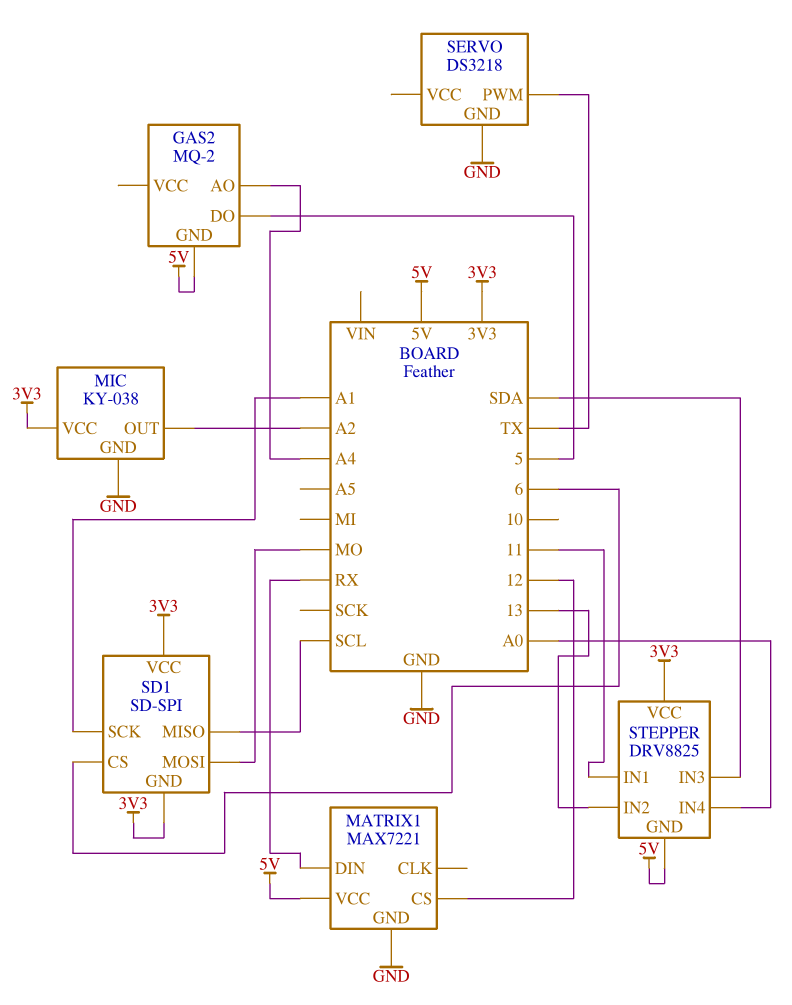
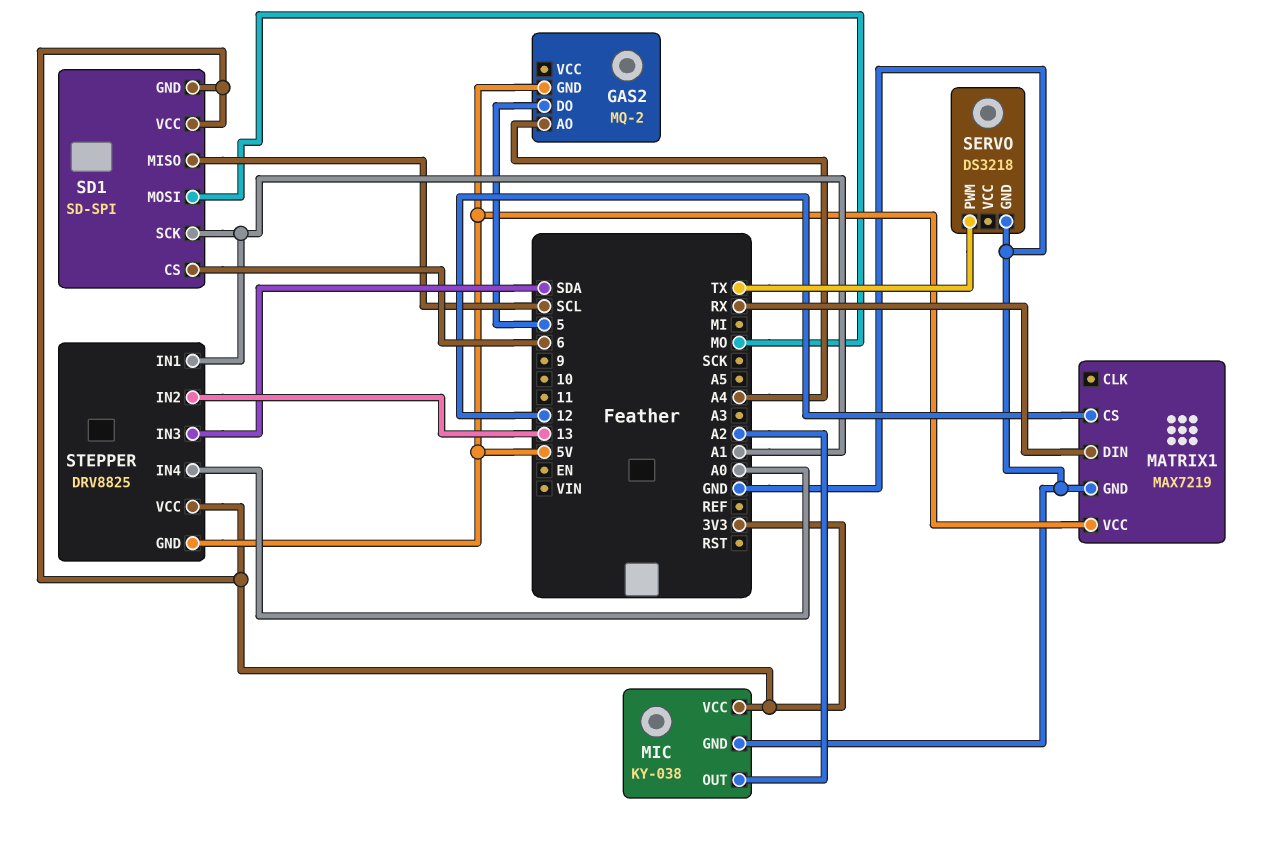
MATRIX1: MAX7221 -> MAX7219
STEPPER pin IN1: 11 -> A1

